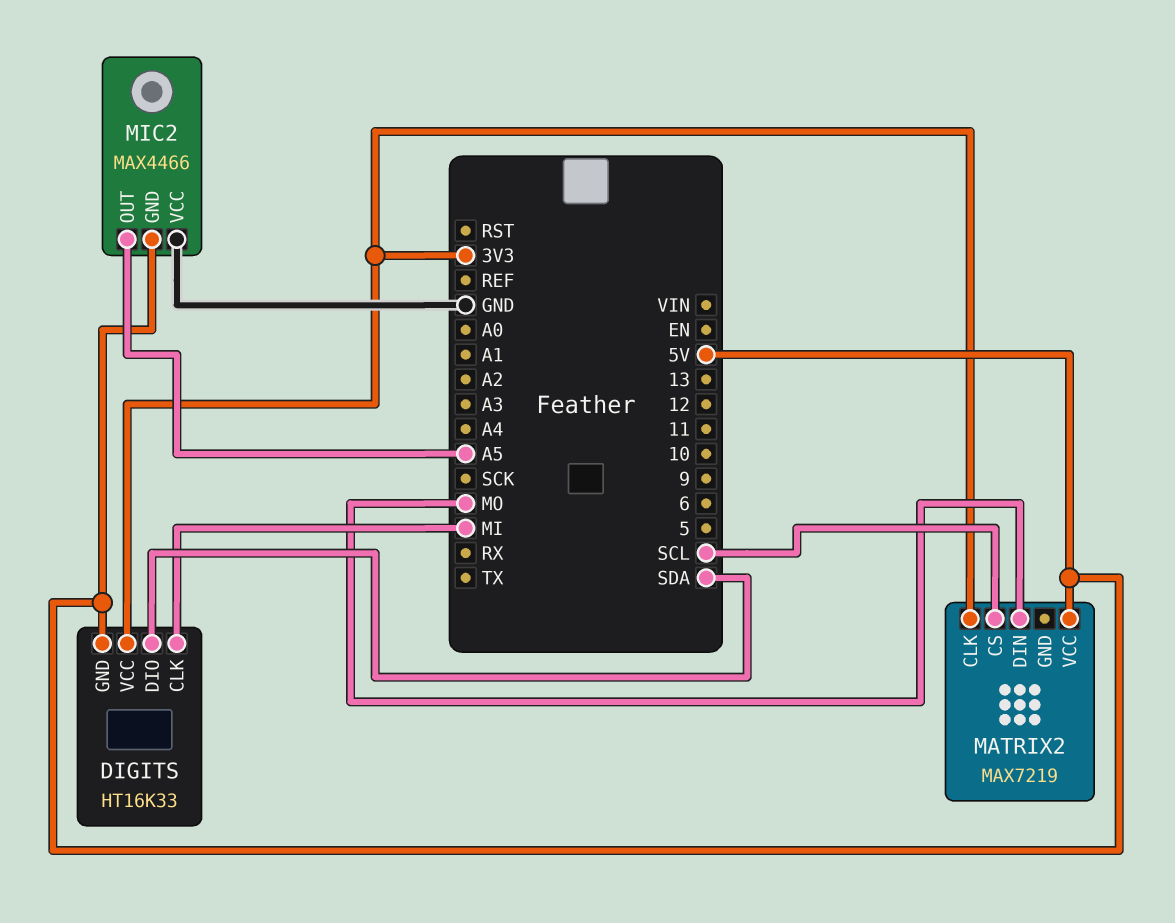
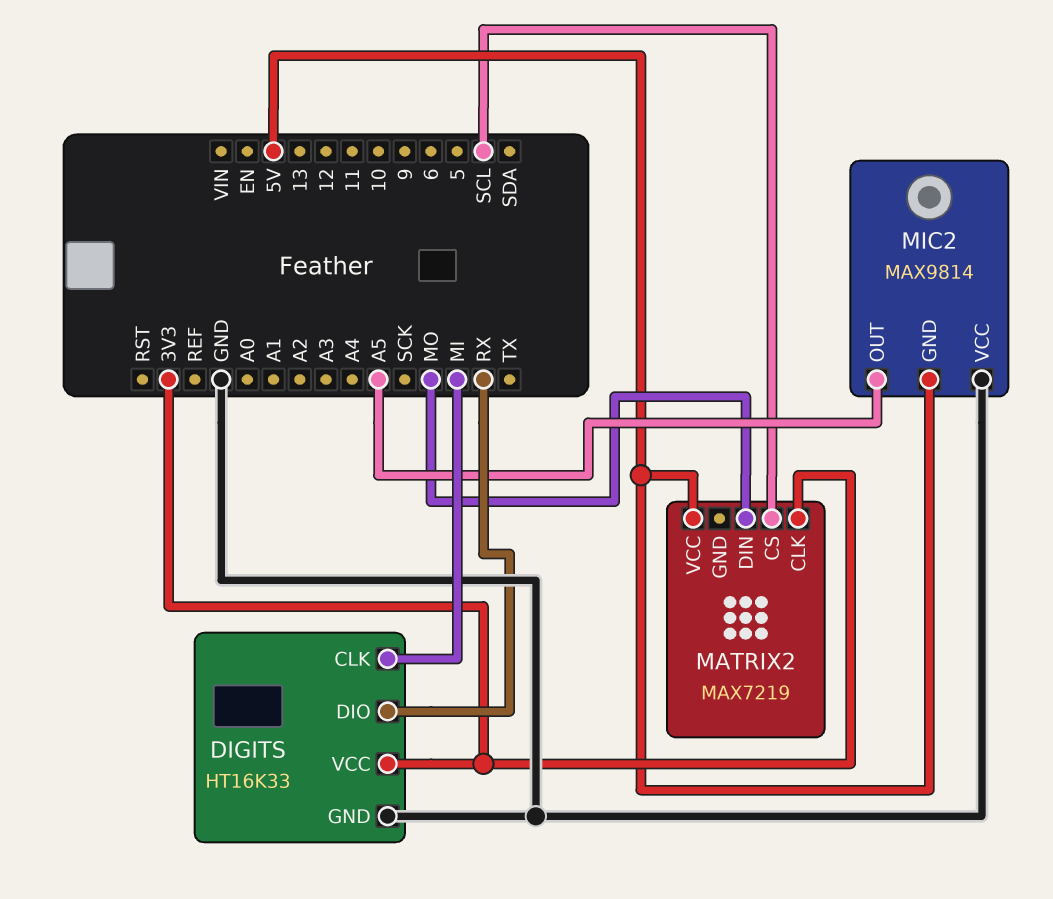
DIGITS pin DIO: SDA -> RX
DIGITS pin GND: 5V -> GND
MIC2: MAX4466 -> MAX9814

